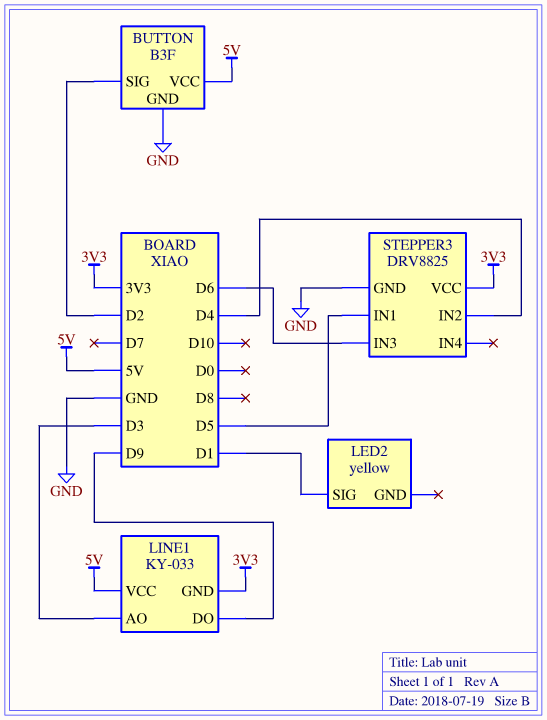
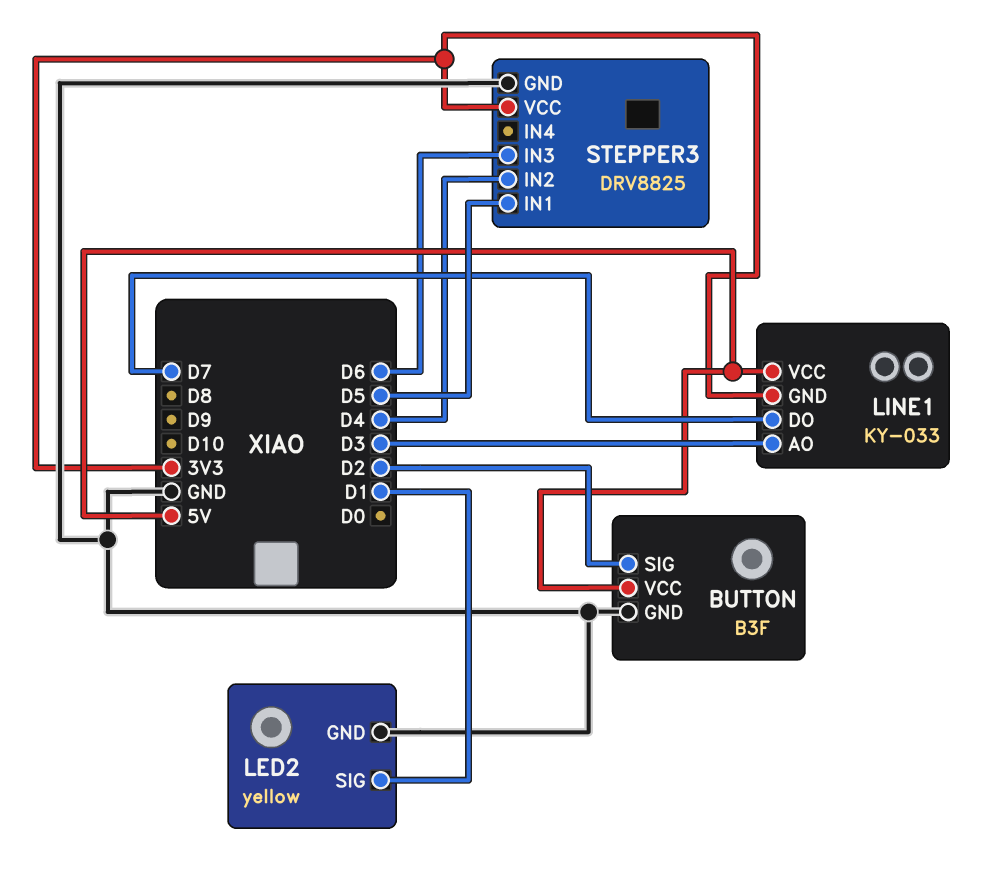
LED2 pin GND: none -> GND
LINE1 pin DO: D9 -> D7

